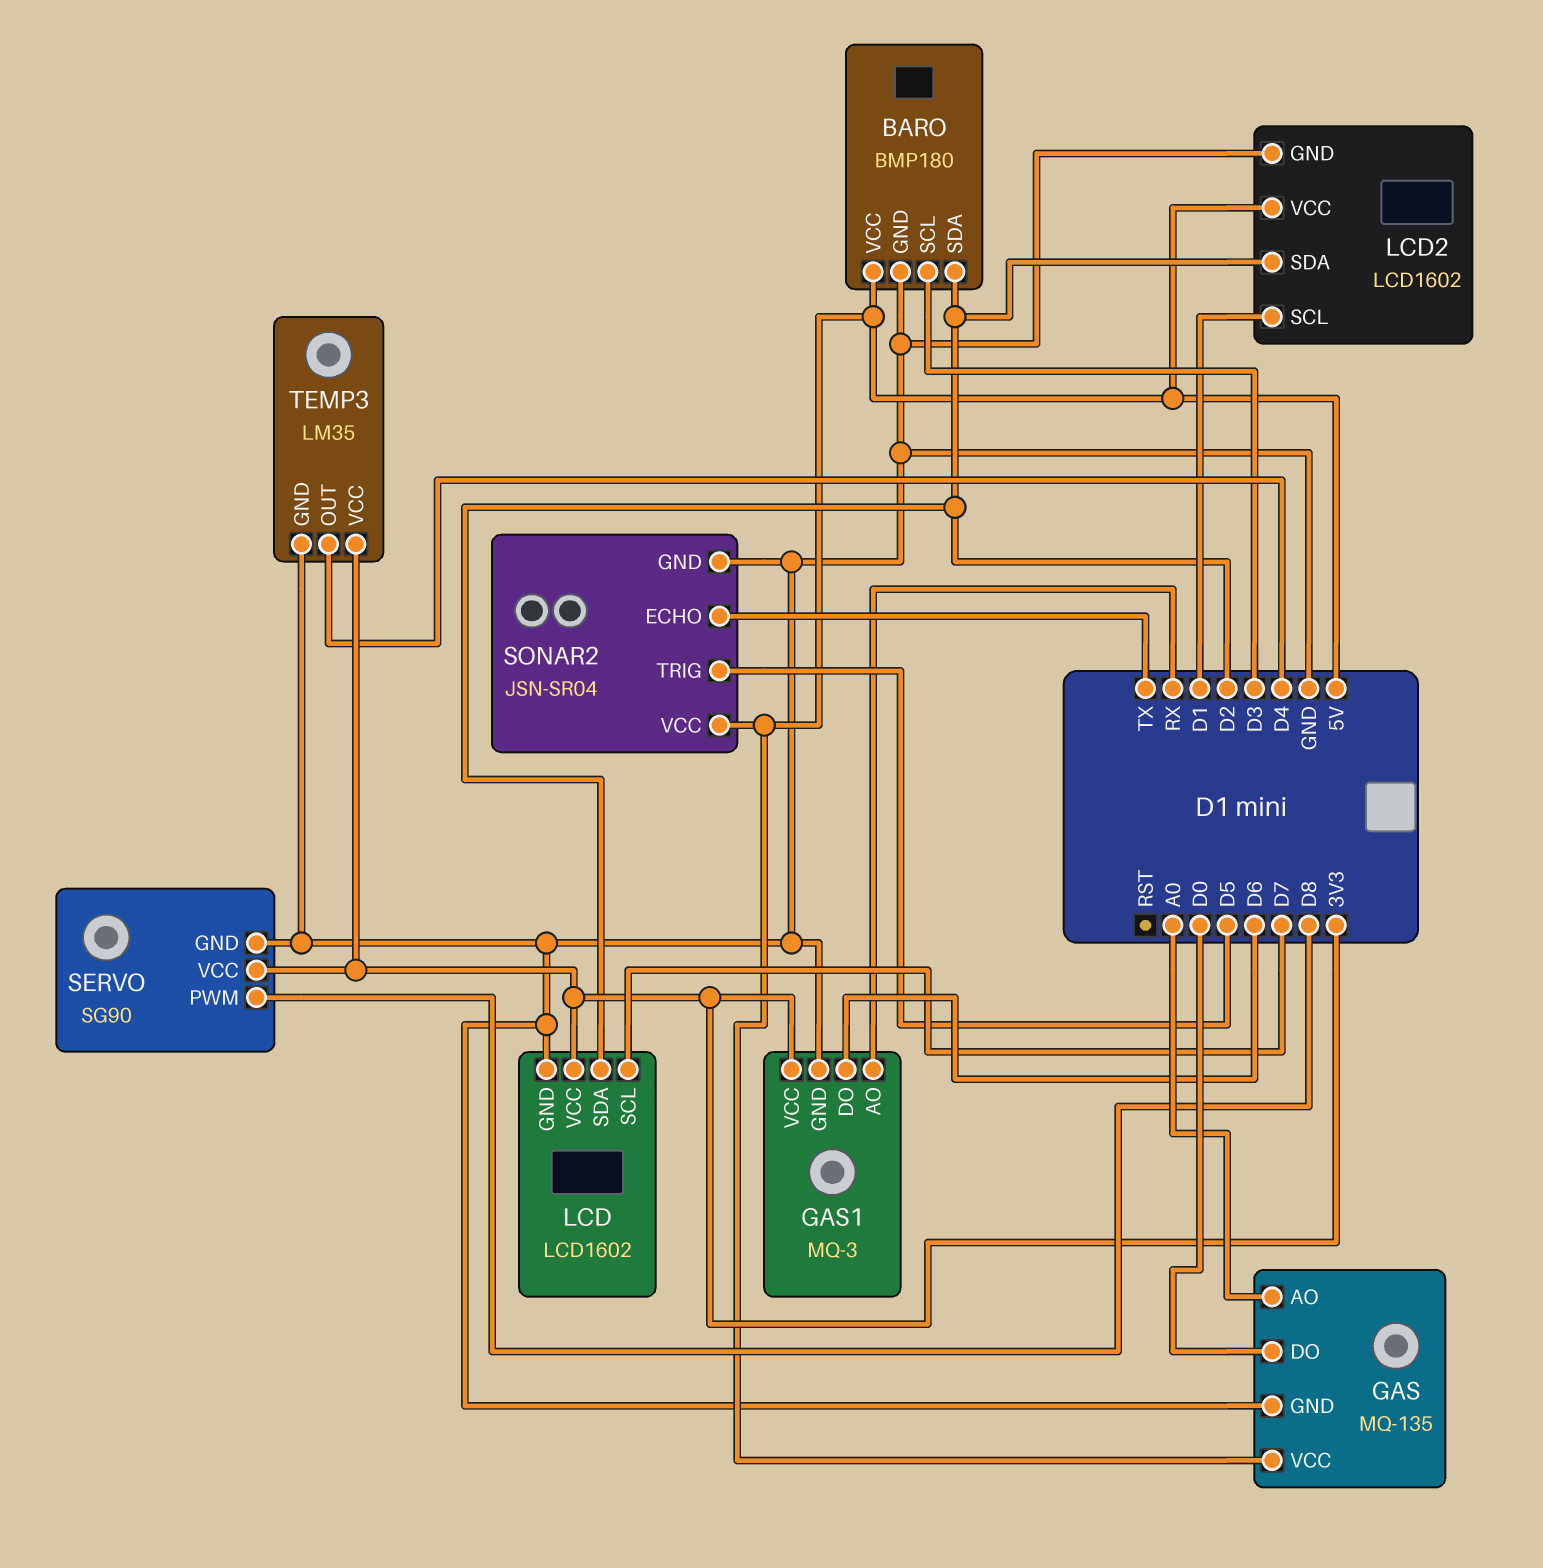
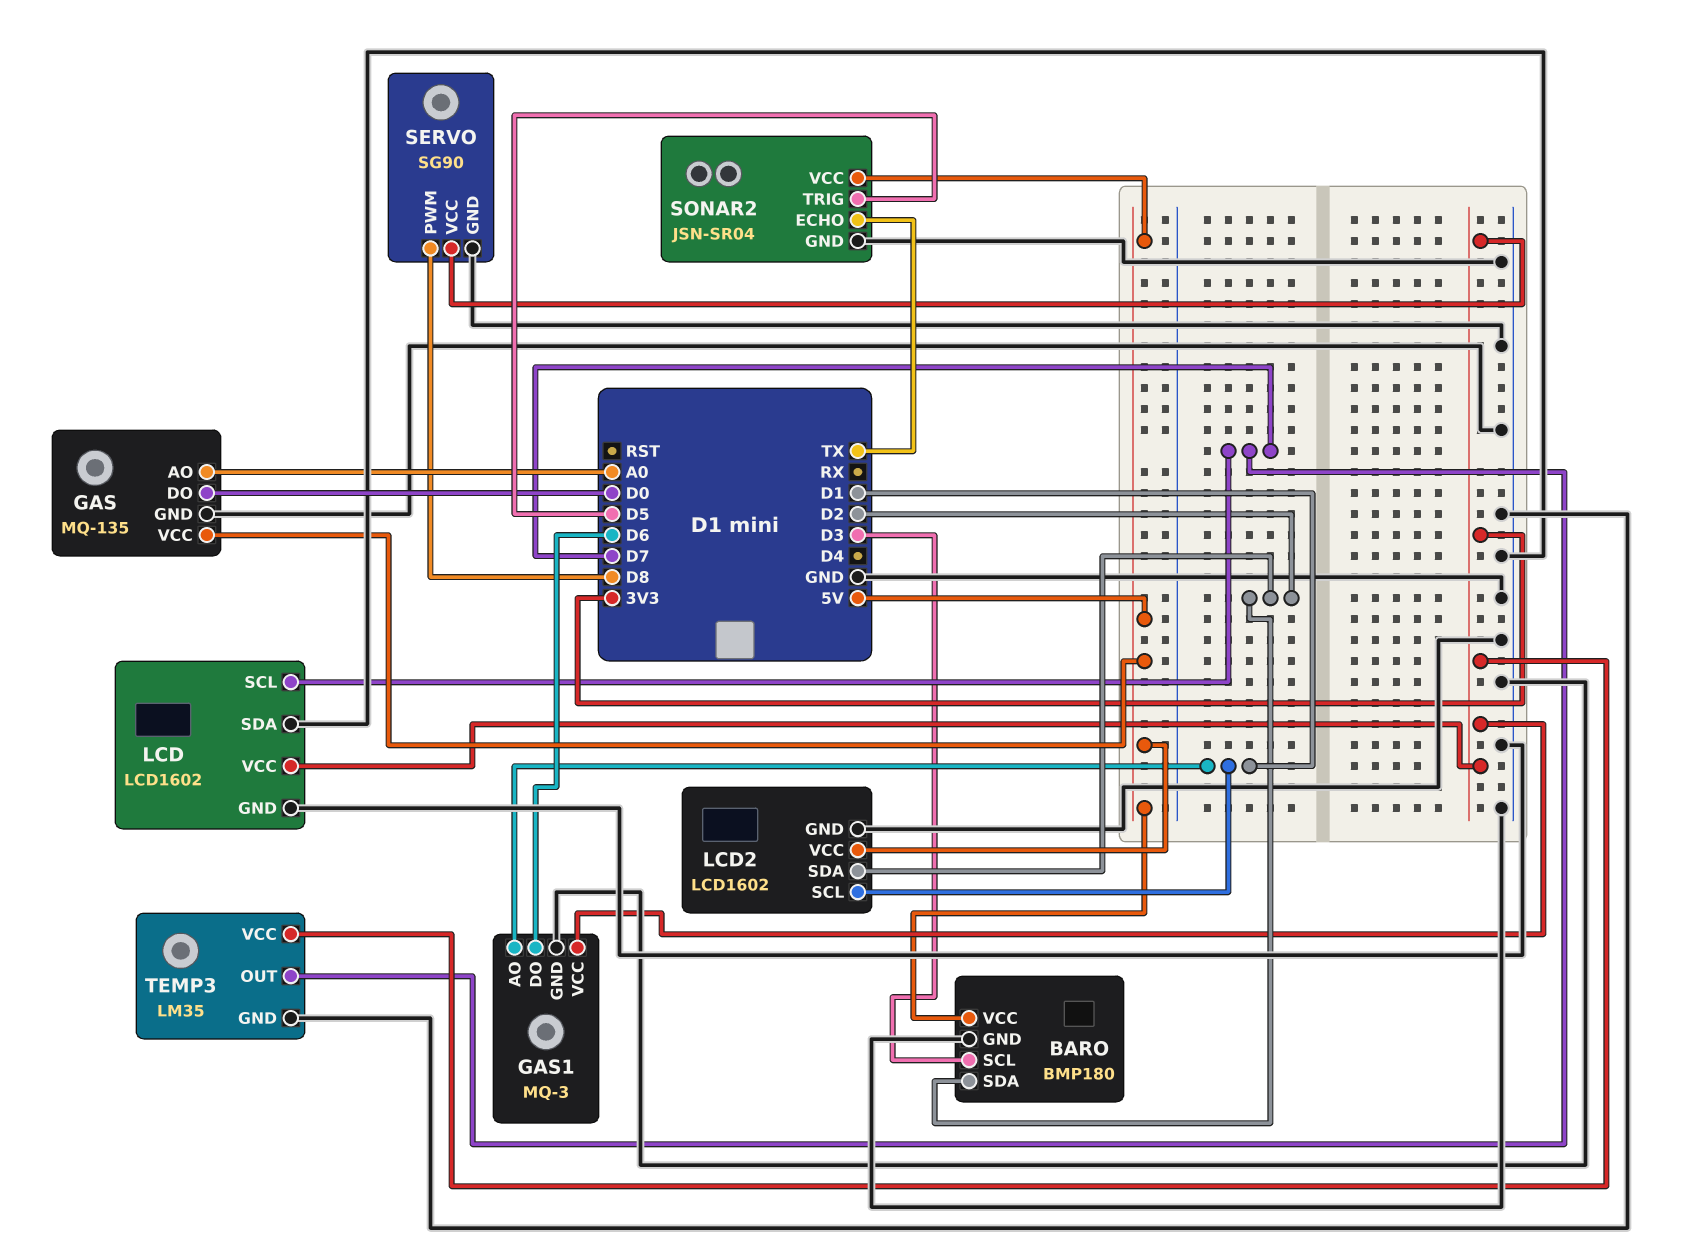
GAS1 pin AO: RX -> D1
LCD pin SDA: D2 -> GND
TEMP3 pin OUT: D4 -> D7

